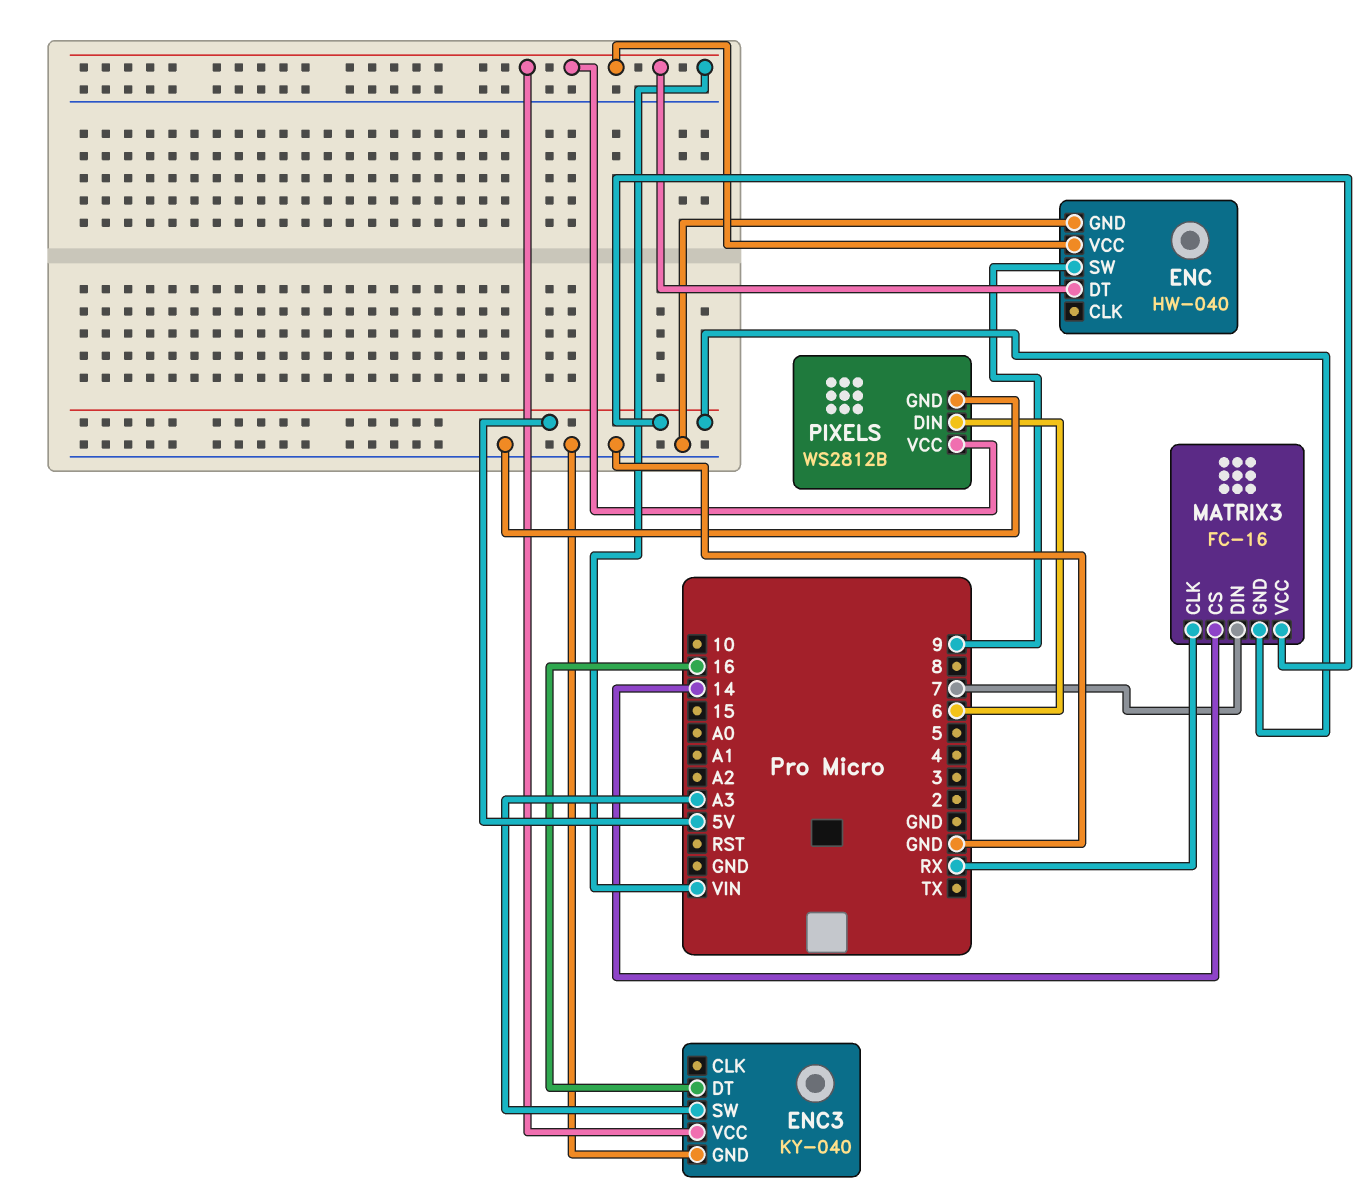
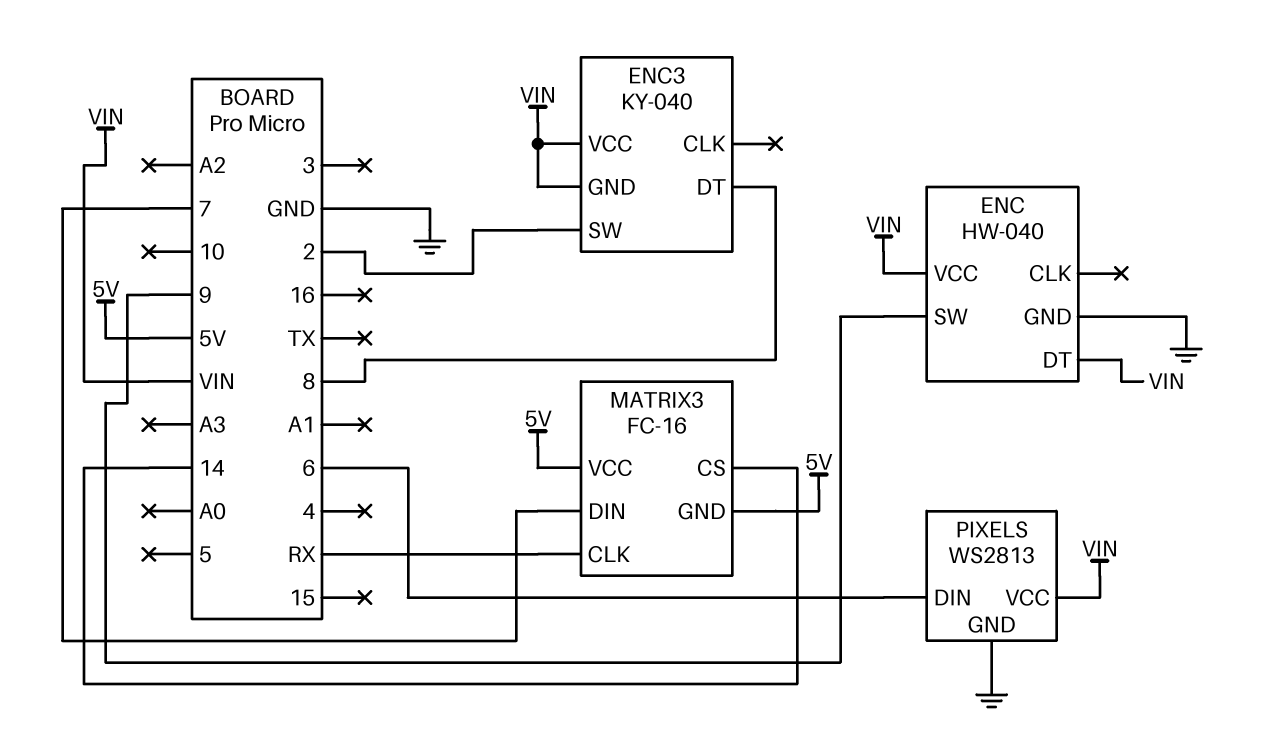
ENC3 pin DT: 16 -> 8
ENC3 pin GND: GND -> VIN
ENC3 pin SW: A3 -> 2
PIXELS: WS2812B -> WS2813

